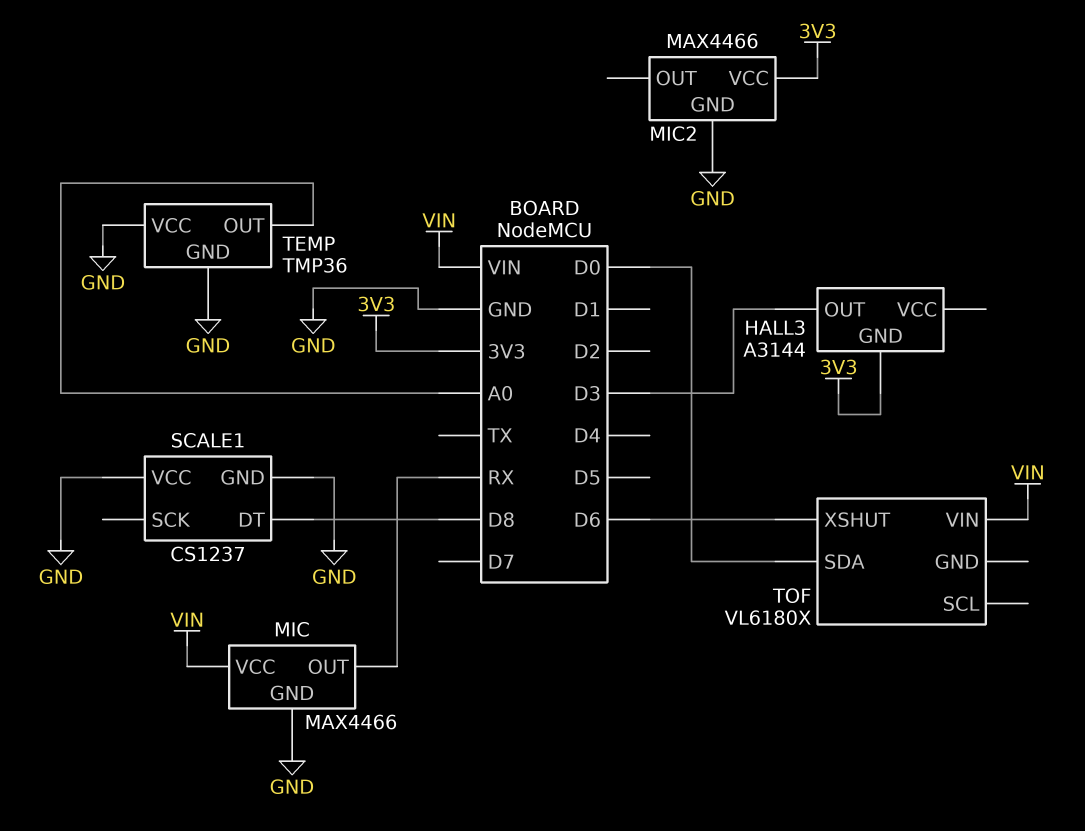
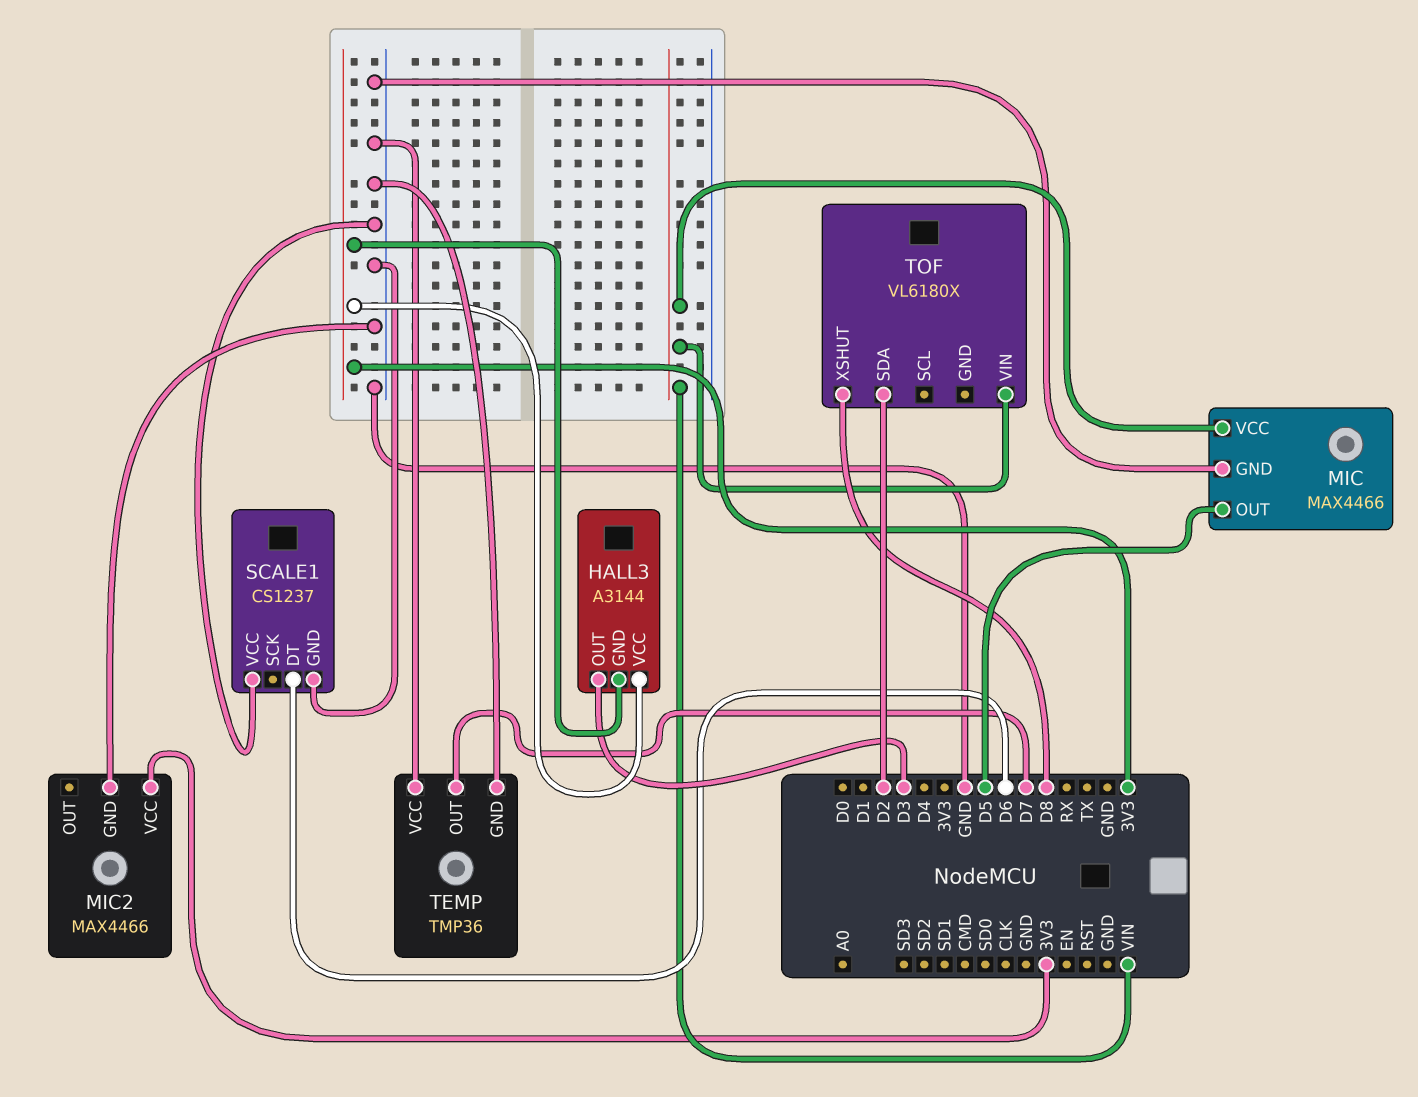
HALL3 pin VCC: none -> 3V3
MIC pin OUT: RX -> D5
SCALE1 pin DT: D8 -> D6
TEMP pin OUT: A0 -> D7
TOF pin SDA: D0 -> D2
TOF pin XSHUT: D6 -> D8

